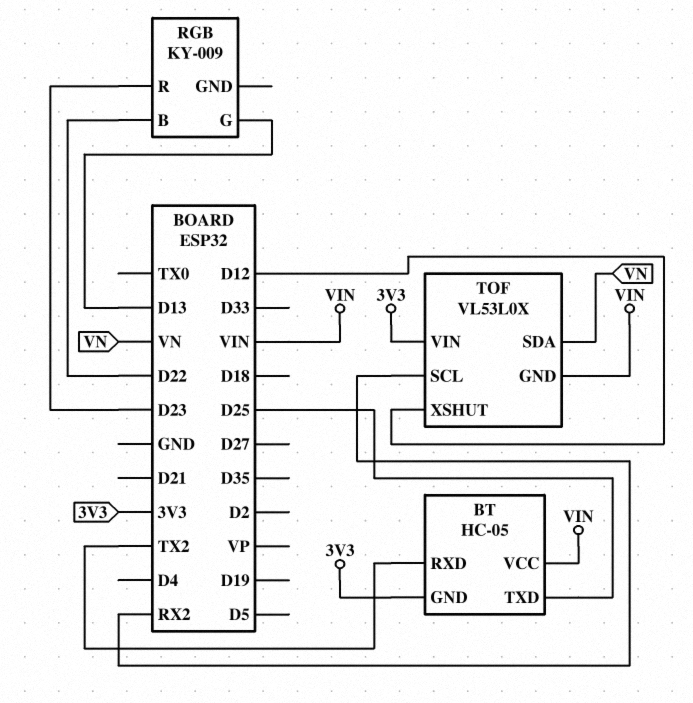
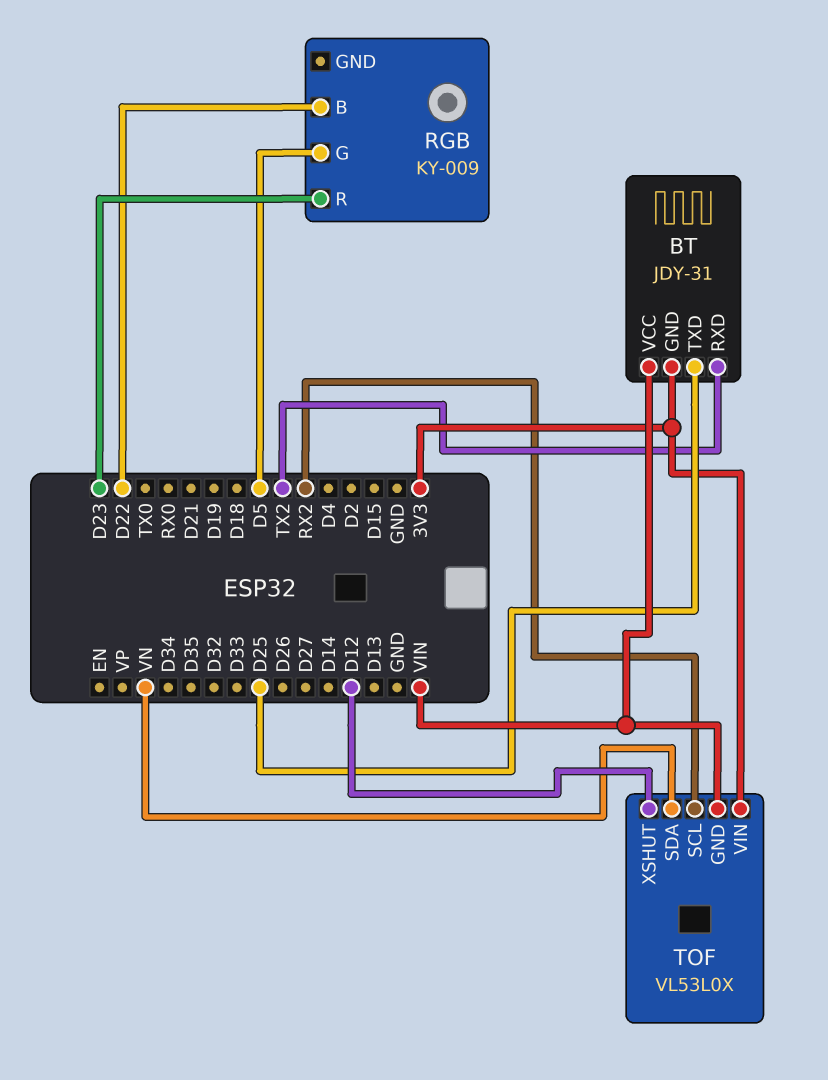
BT: HC-05 -> JDY-31
RGB pin G: D13 -> D5

